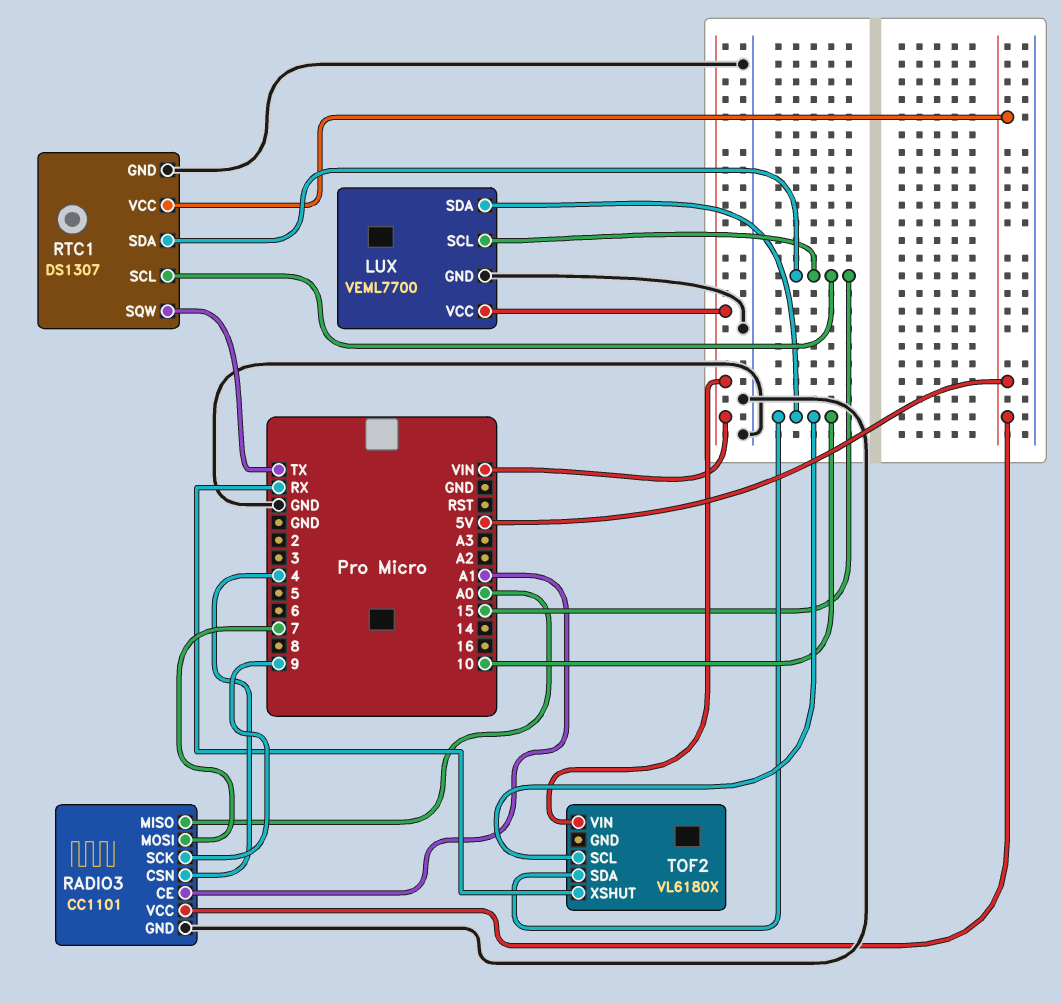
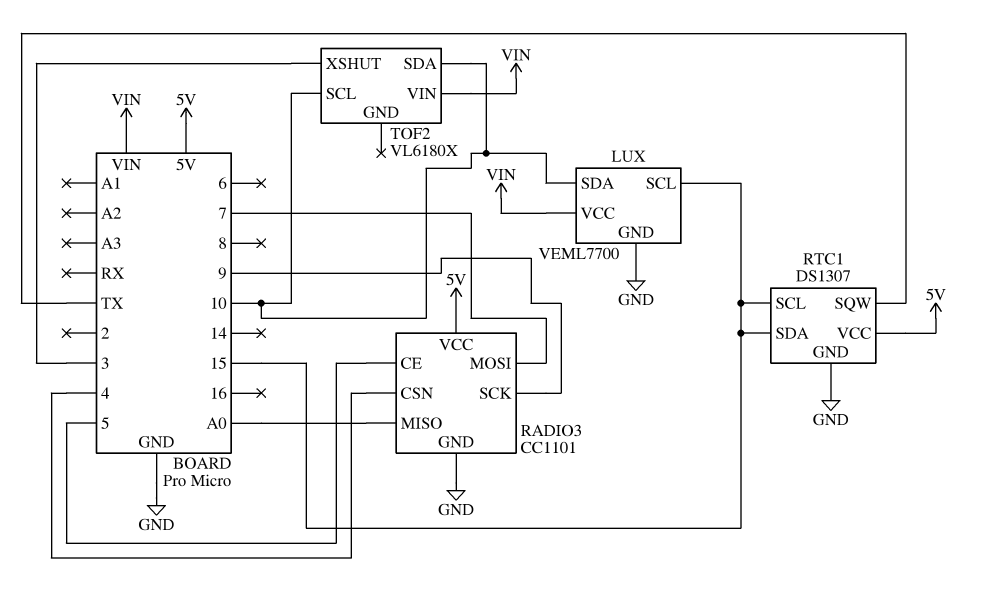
RADIO3 pin CE: A1 -> 5
TOF2 pin XSHUT: RX -> 3

